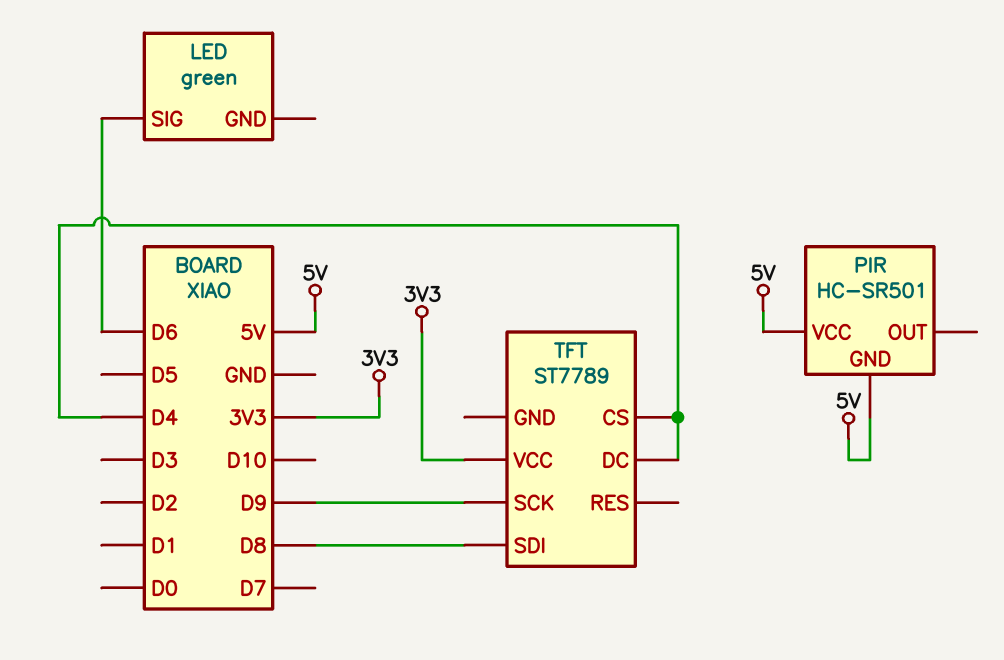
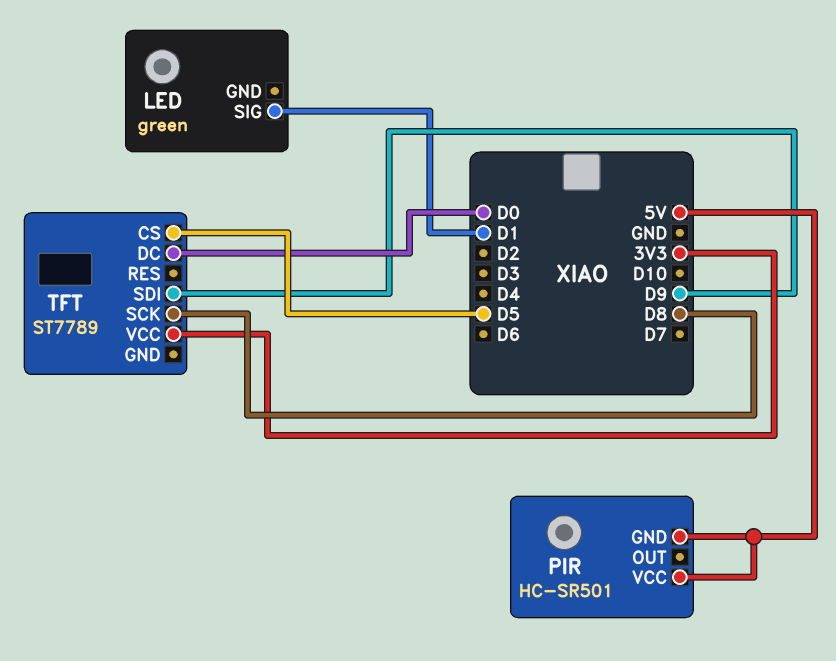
LED pin SIG: D6 -> D1
TFT pin CS: D4 -> D5
TFT pin DC: D4 -> D0
TFT pin SCK: D9 -> D8
TFT pin SDI: D8 -> D9

